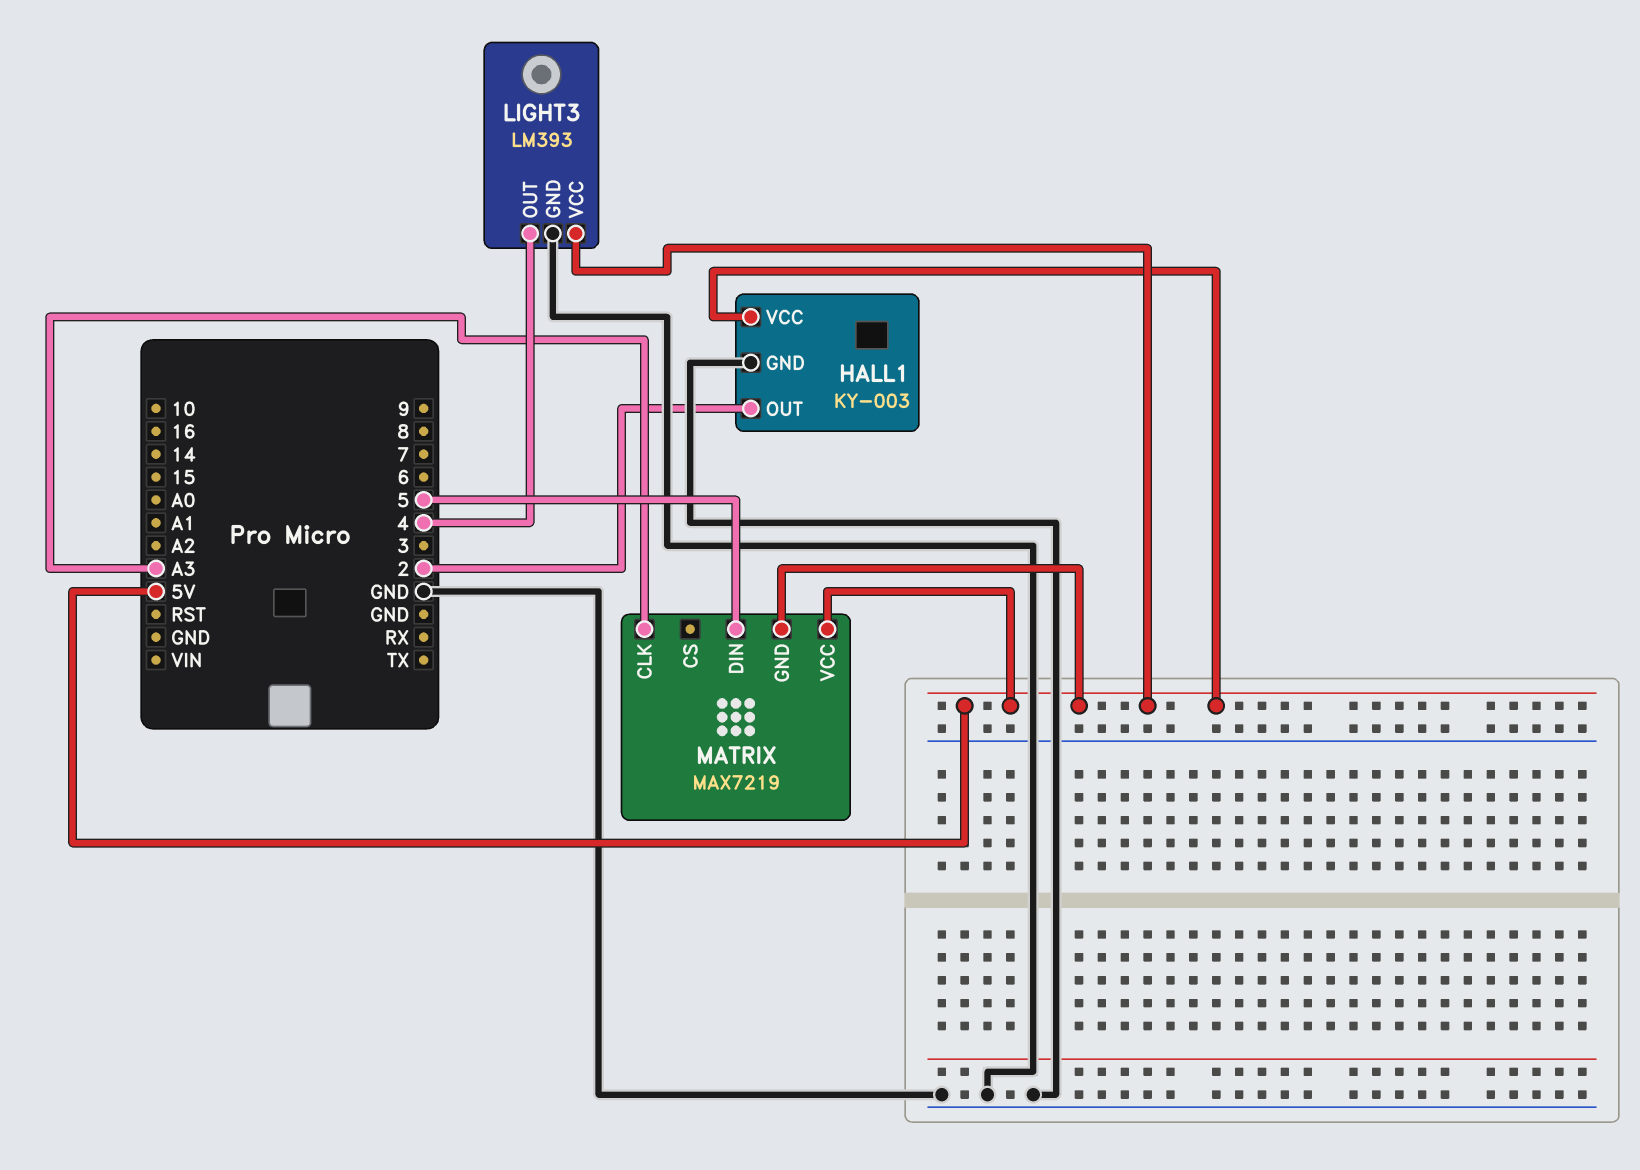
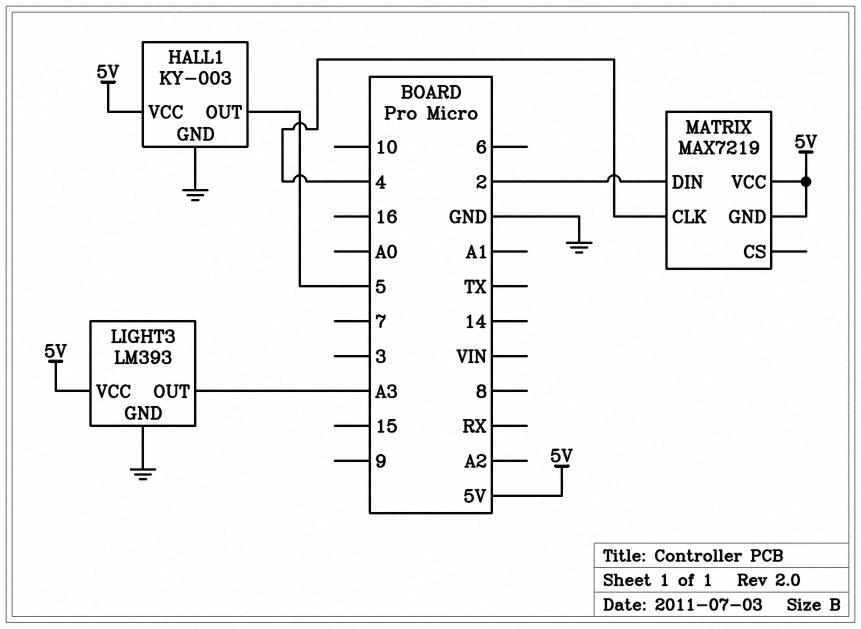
HALL1 pin OUT: 2 -> 5
LIGHT3 pin OUT: 4 -> A3
MATRIX pin CLK: A3 -> 4
MATRIX pin DIN: 5 -> 2

